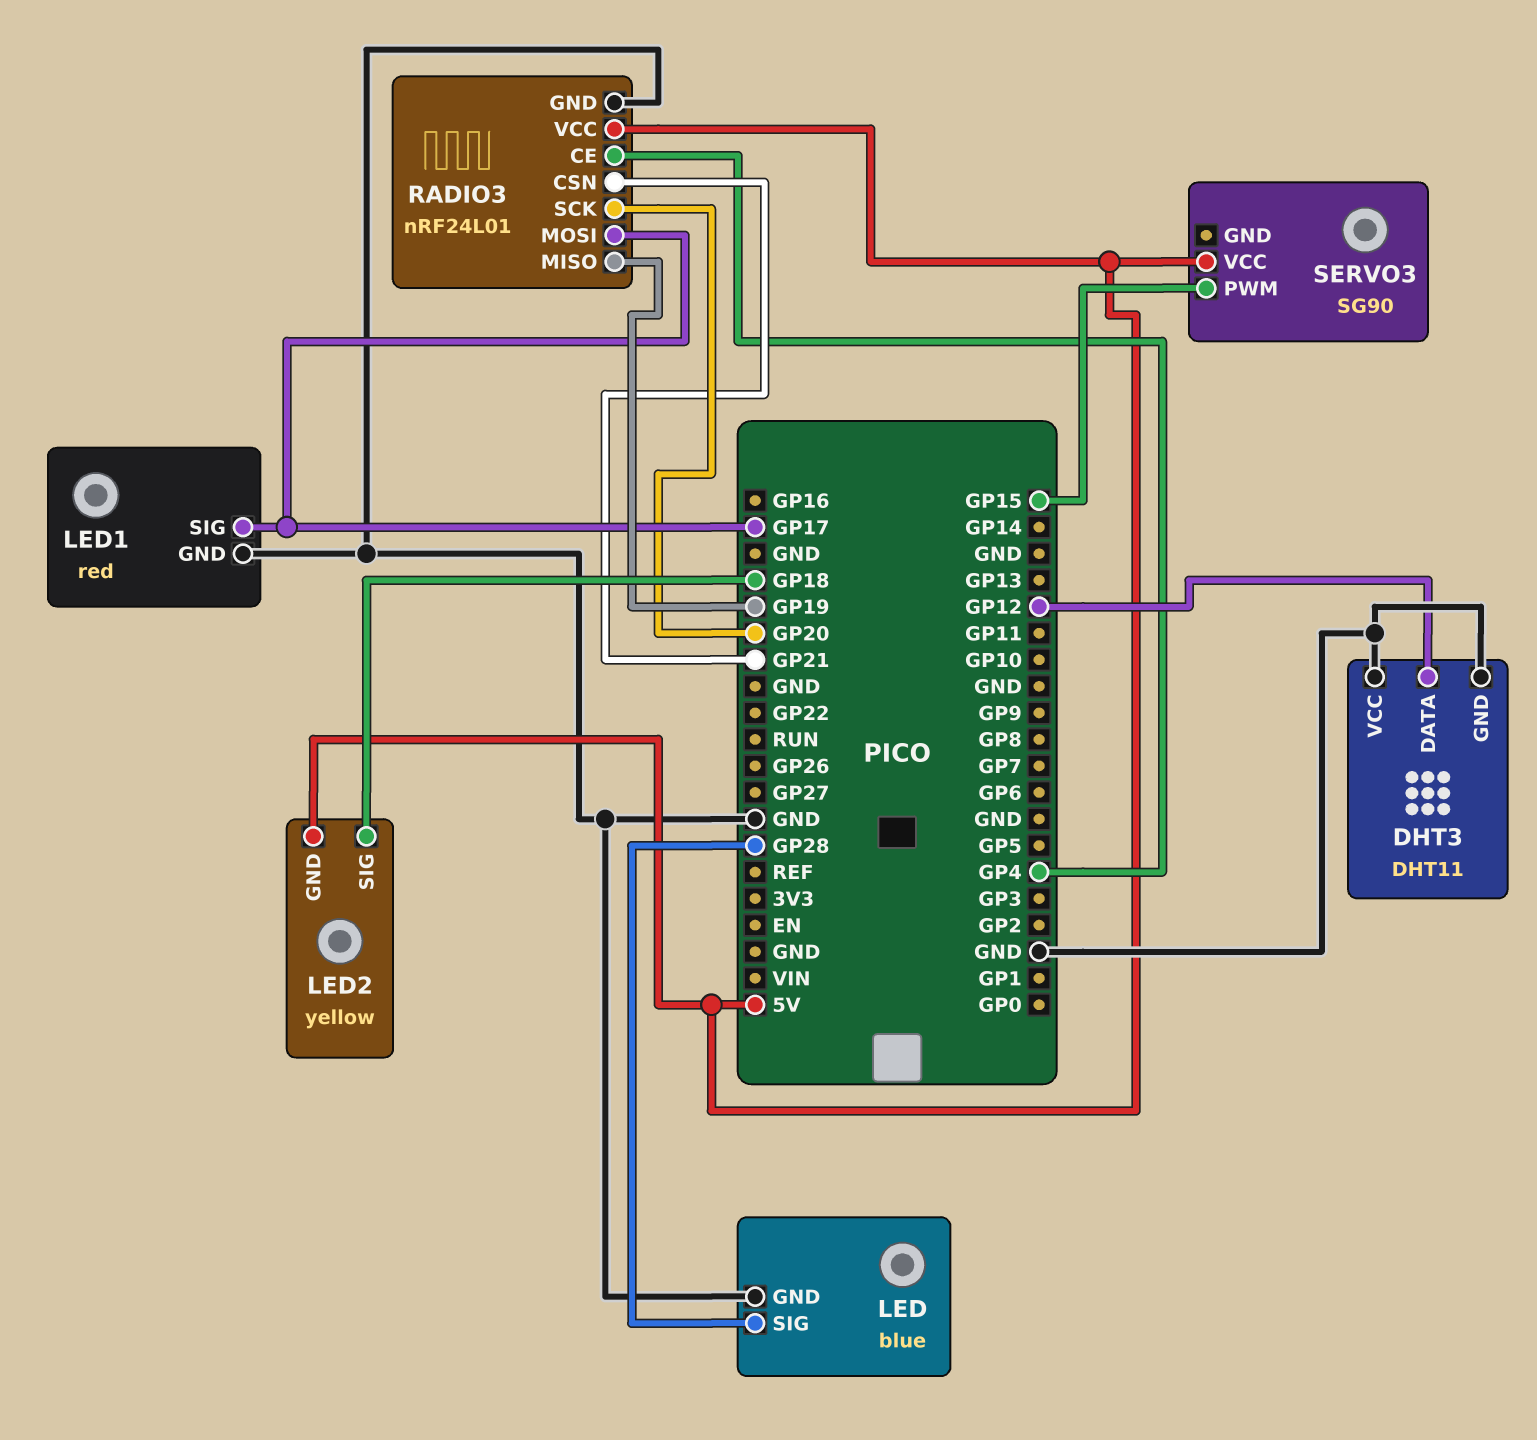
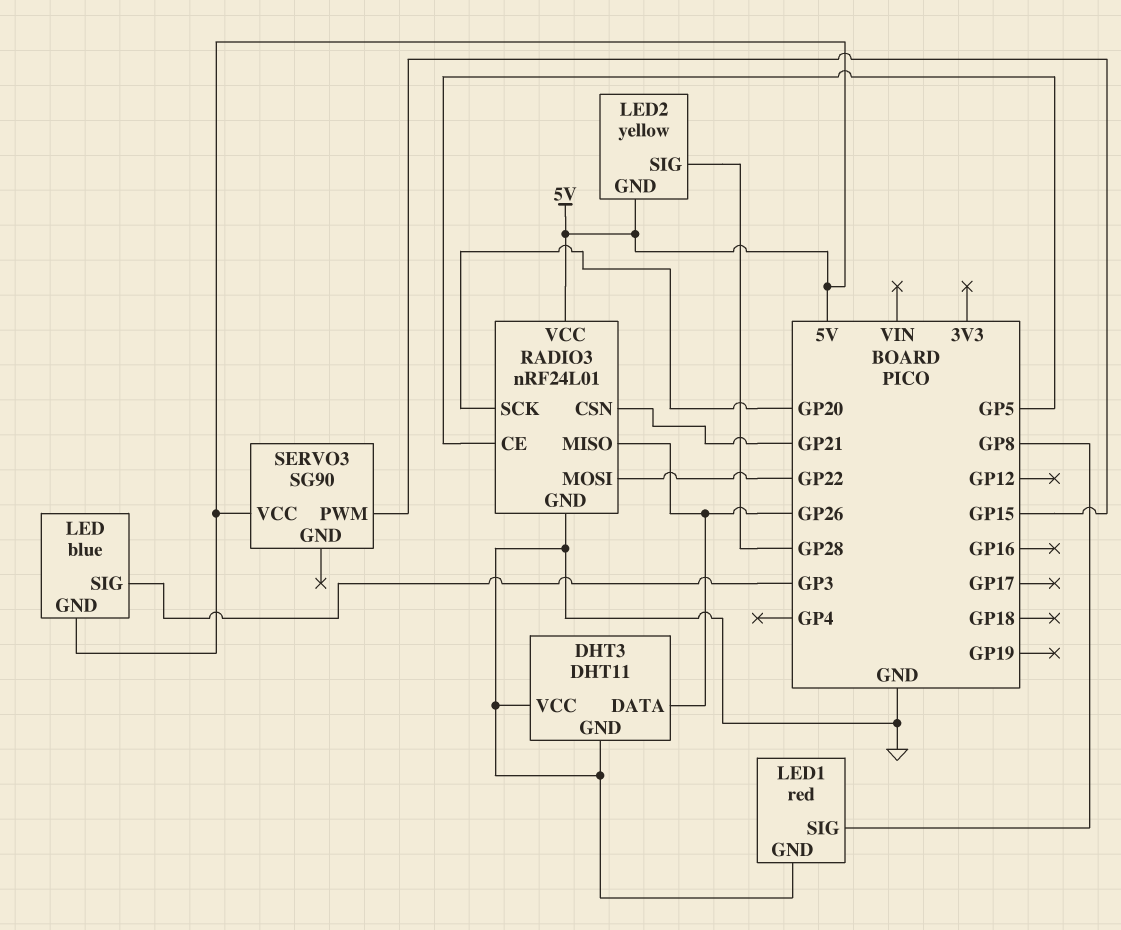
DHT3 pin DATA: GP12 -> GP26
LED pin GND: GND -> 5V
LED pin SIG: GP28 -> GP3
LED1 pin SIG: GP17 -> GP8
LED2 pin SIG: GP18 -> GP28
RADIO3 pin CE: GP4 -> GP5
RADIO3 pin MISO: GP19 -> GP26
RADIO3 pin MOSI: GP17 -> GP22

